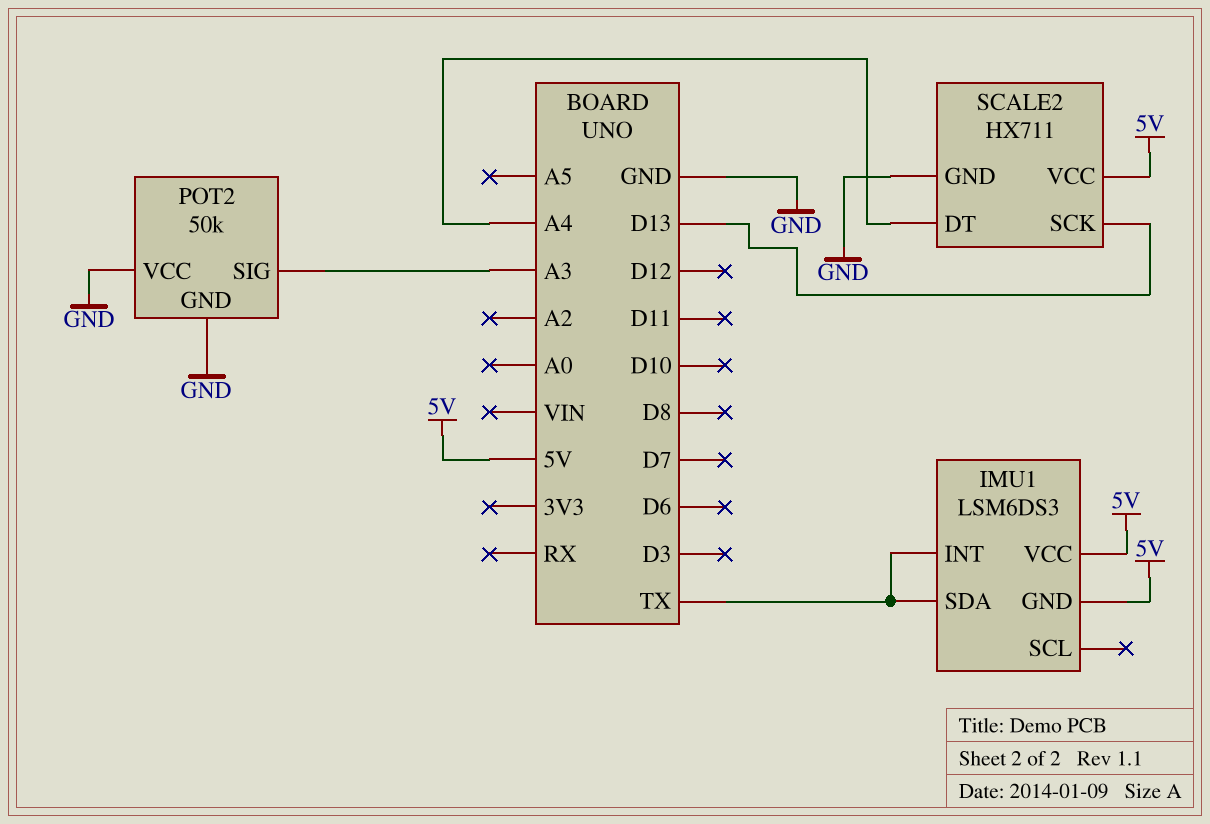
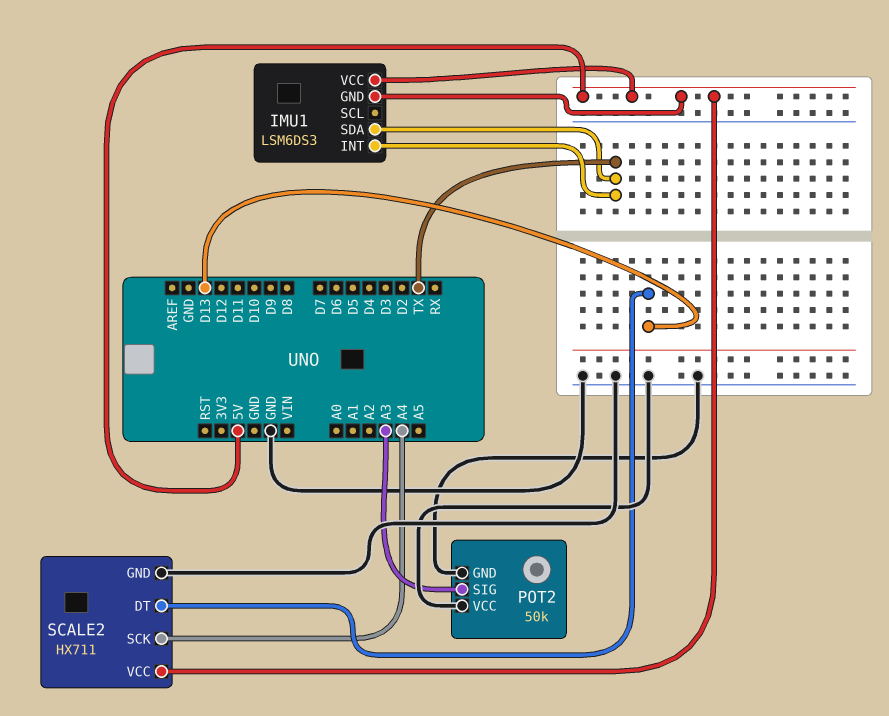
SCALE2 pin DT: A4 -> D13
SCALE2 pin SCK: D13 -> A4

